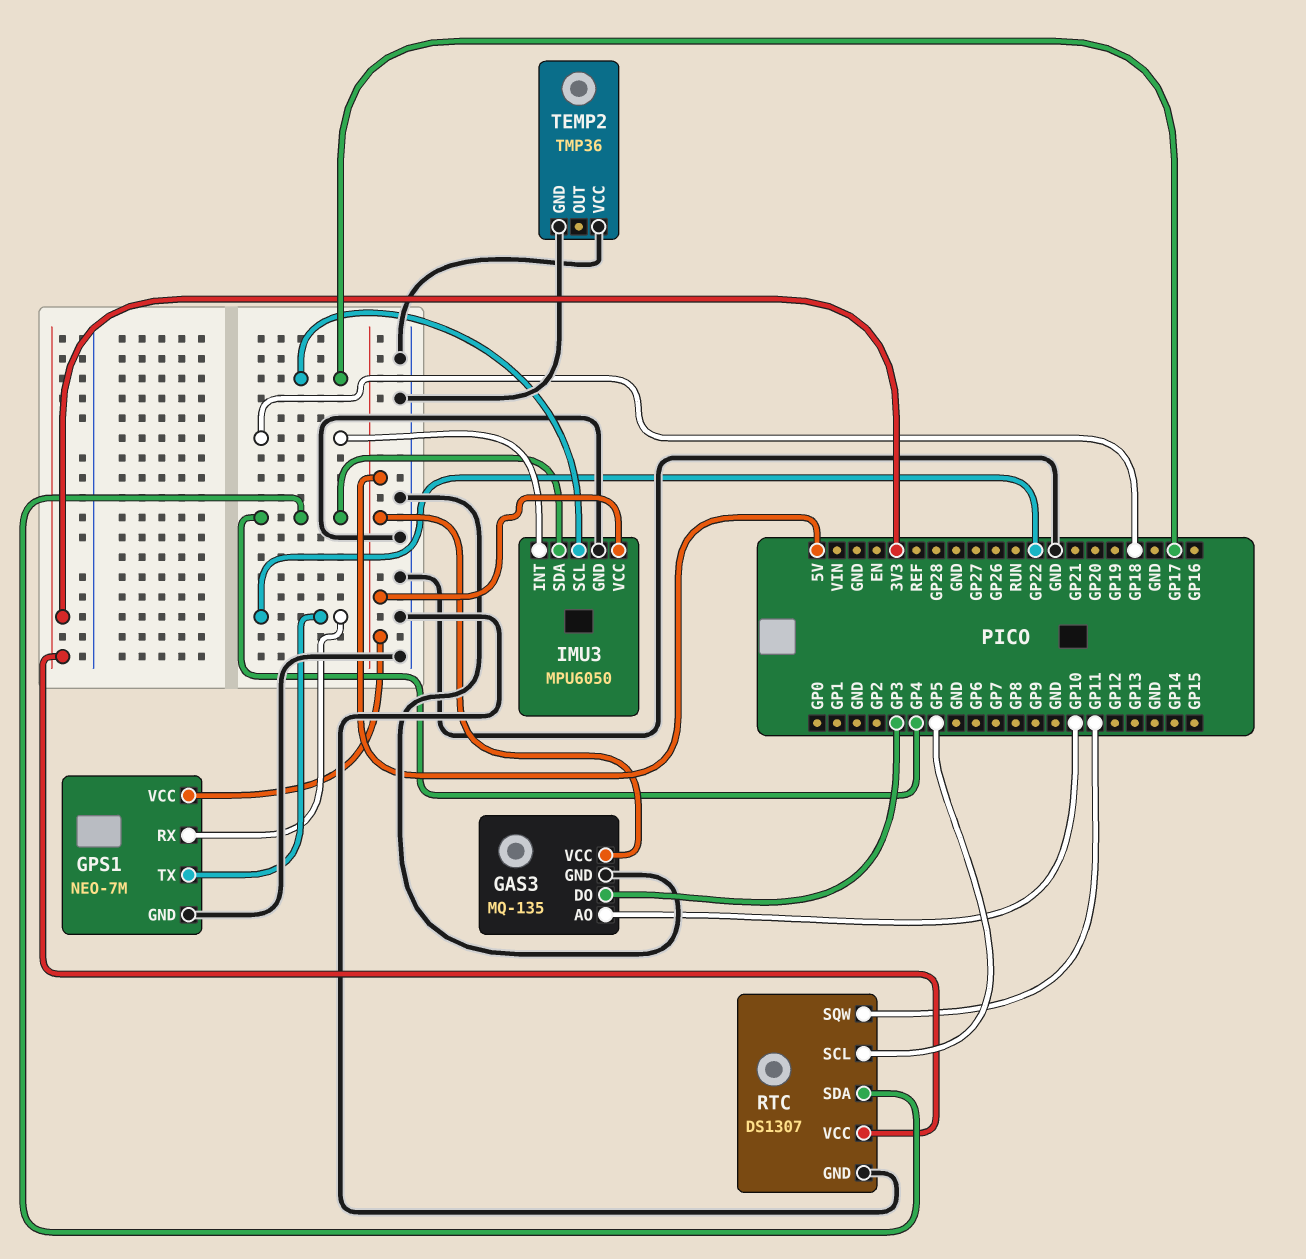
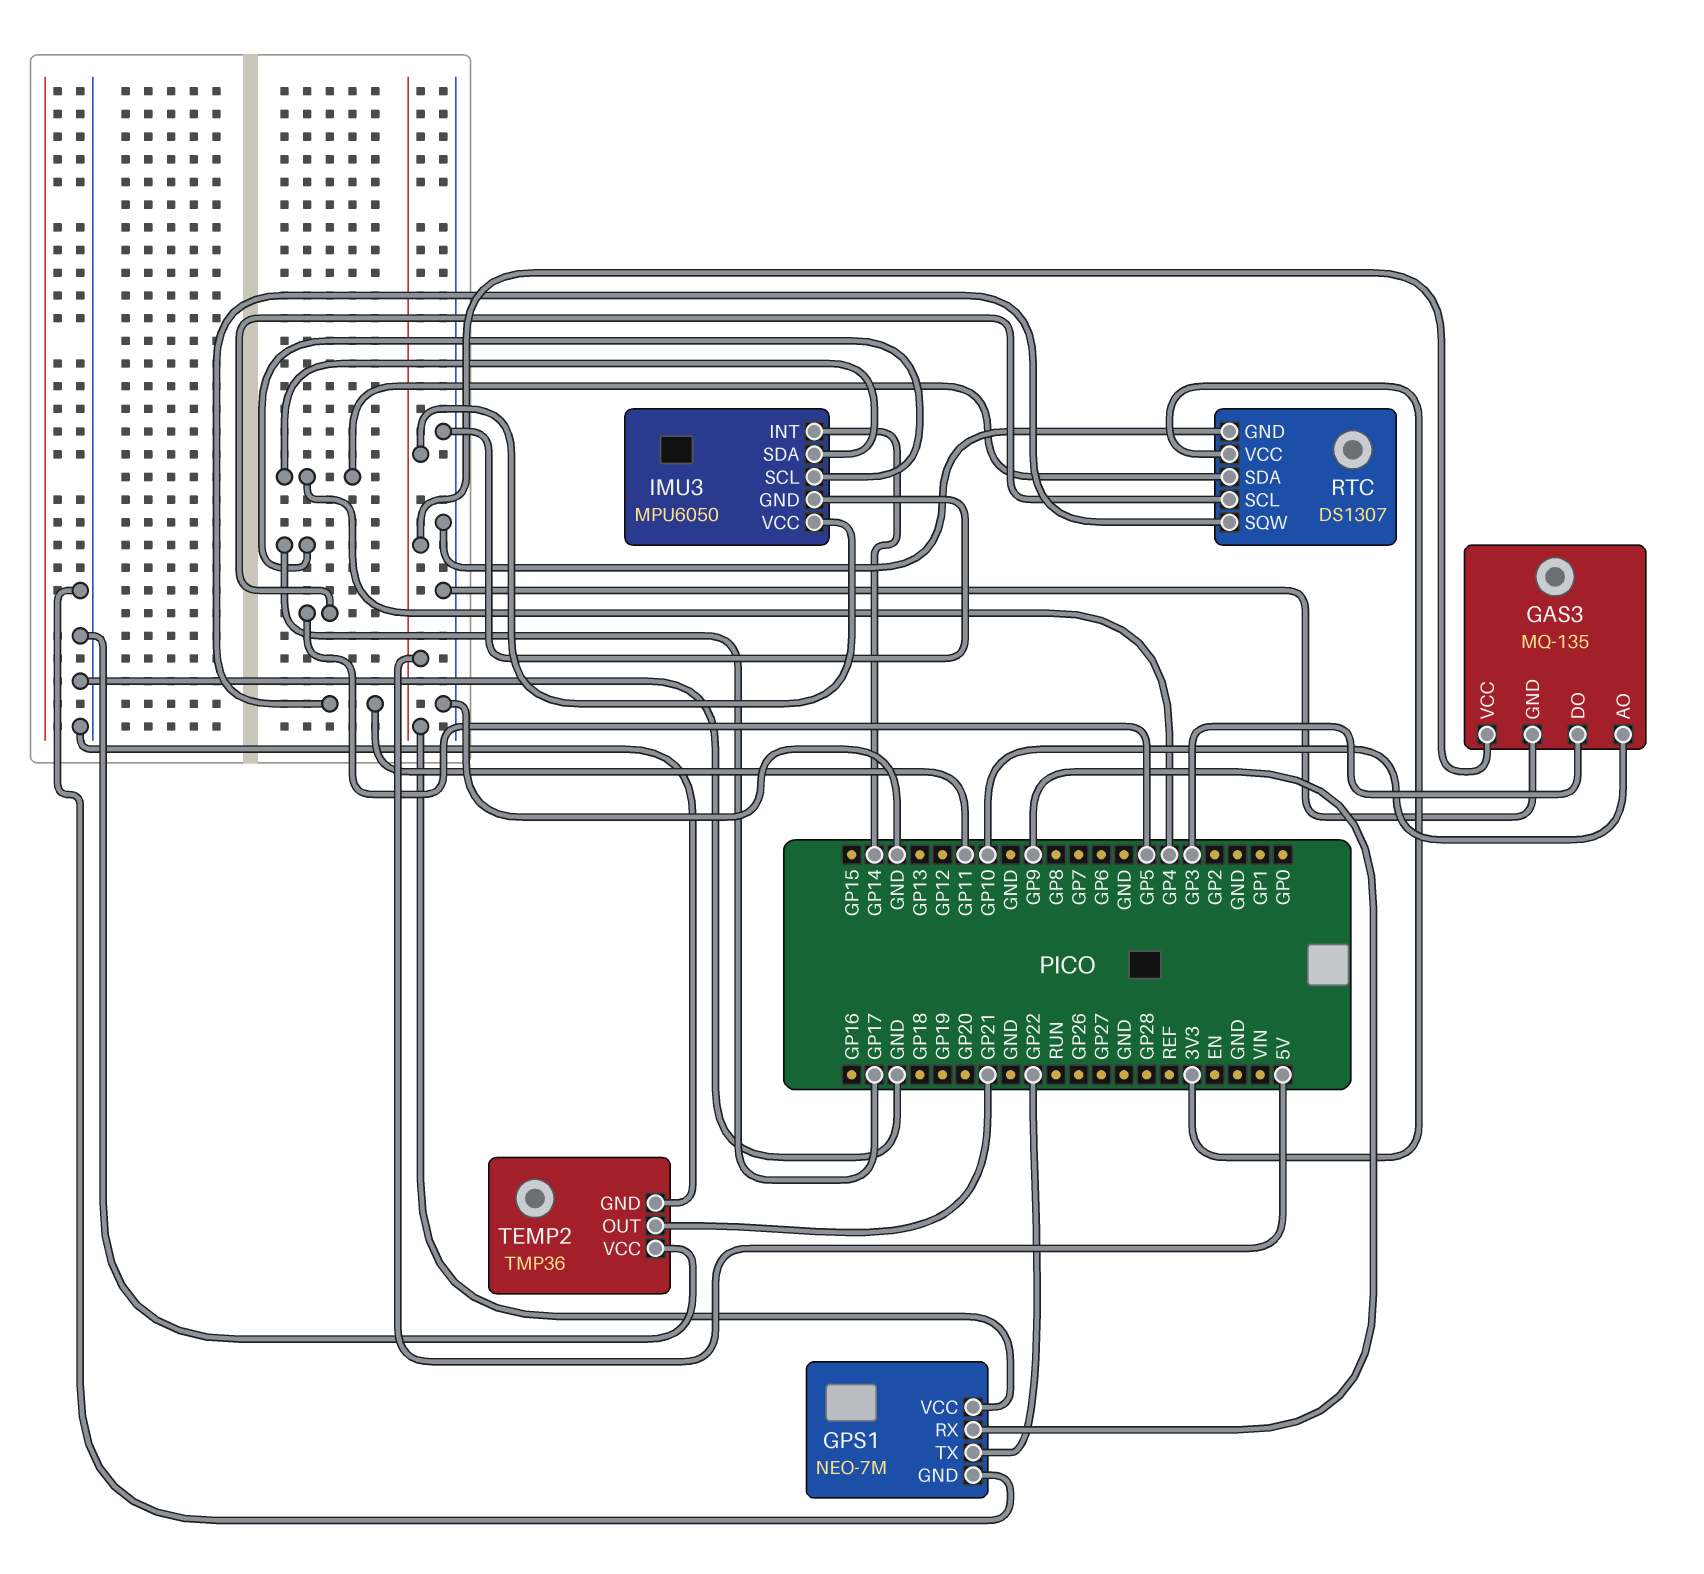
GPS1 pin RX: GP22 -> GP9
IMU3 pin INT: GP18 -> GP14
TEMP2 pin OUT: none -> GP21

